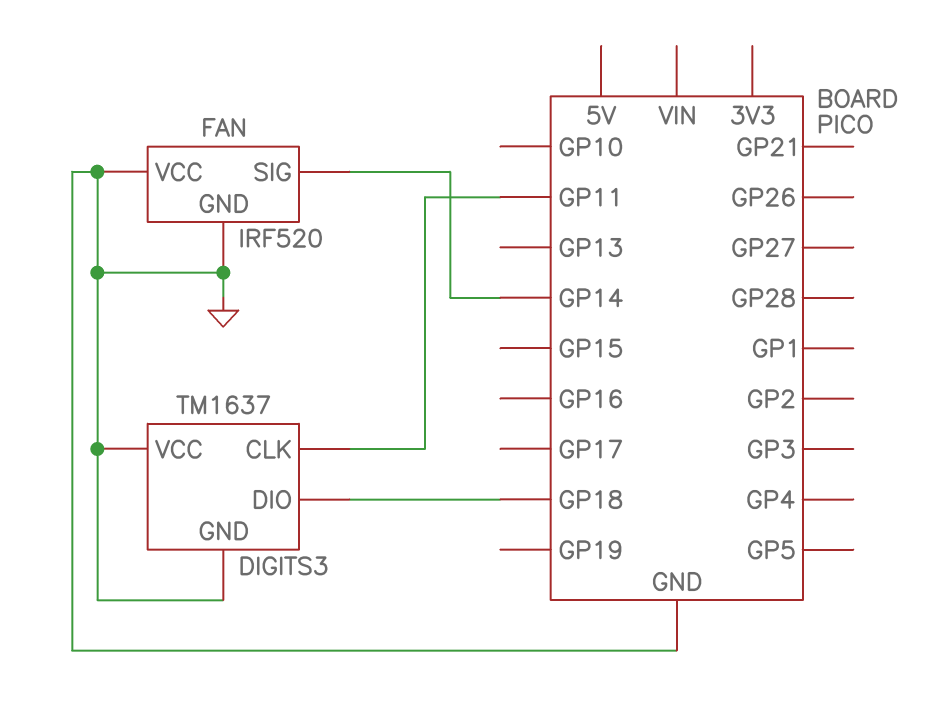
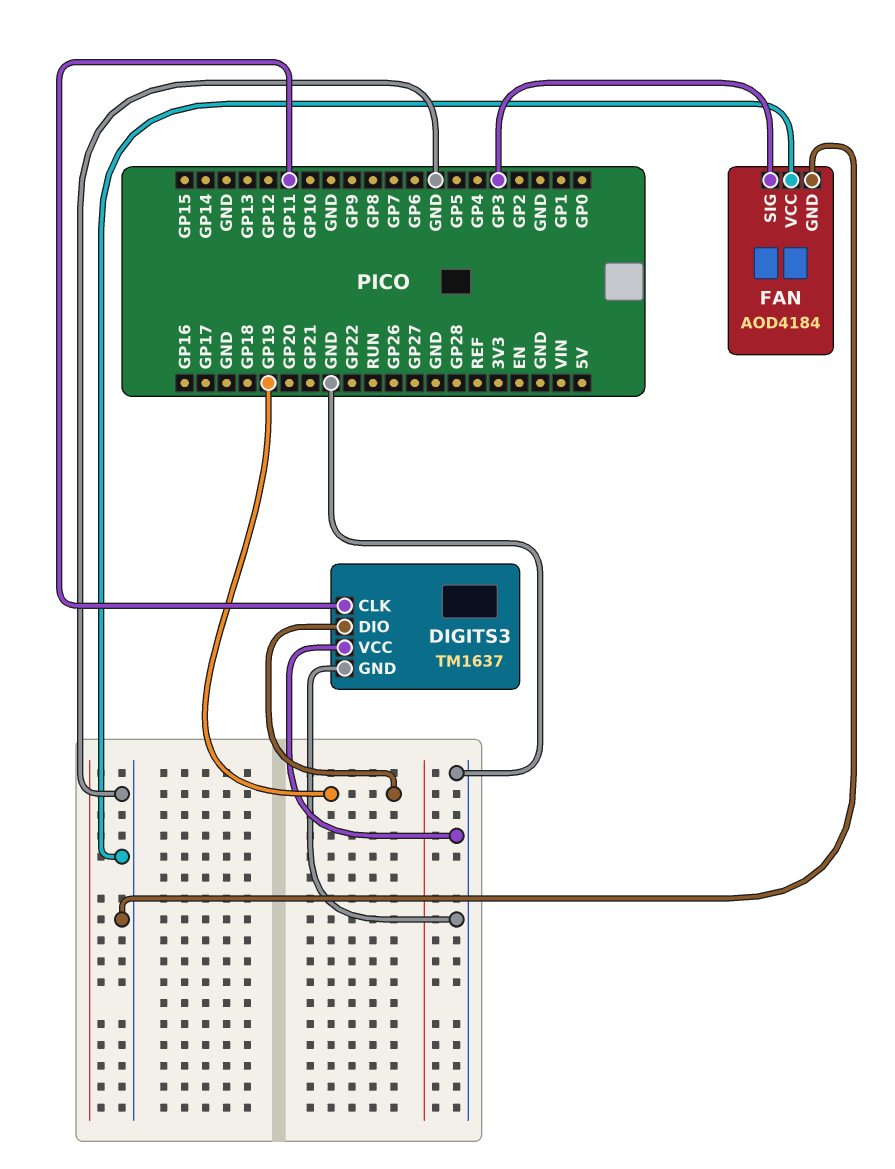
DIGITS3 pin DIO: GP18 -> GP19
FAN: IRF520 -> AOD4184
FAN pin SIG: GP14 -> GP3

